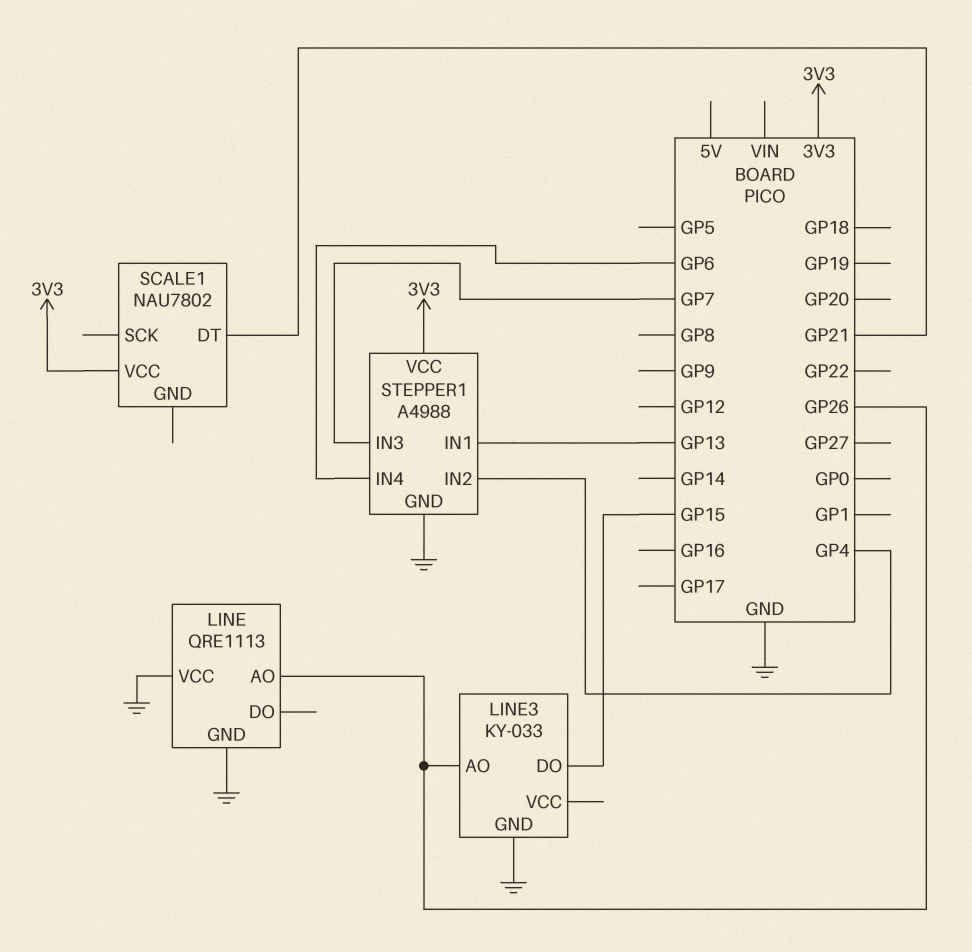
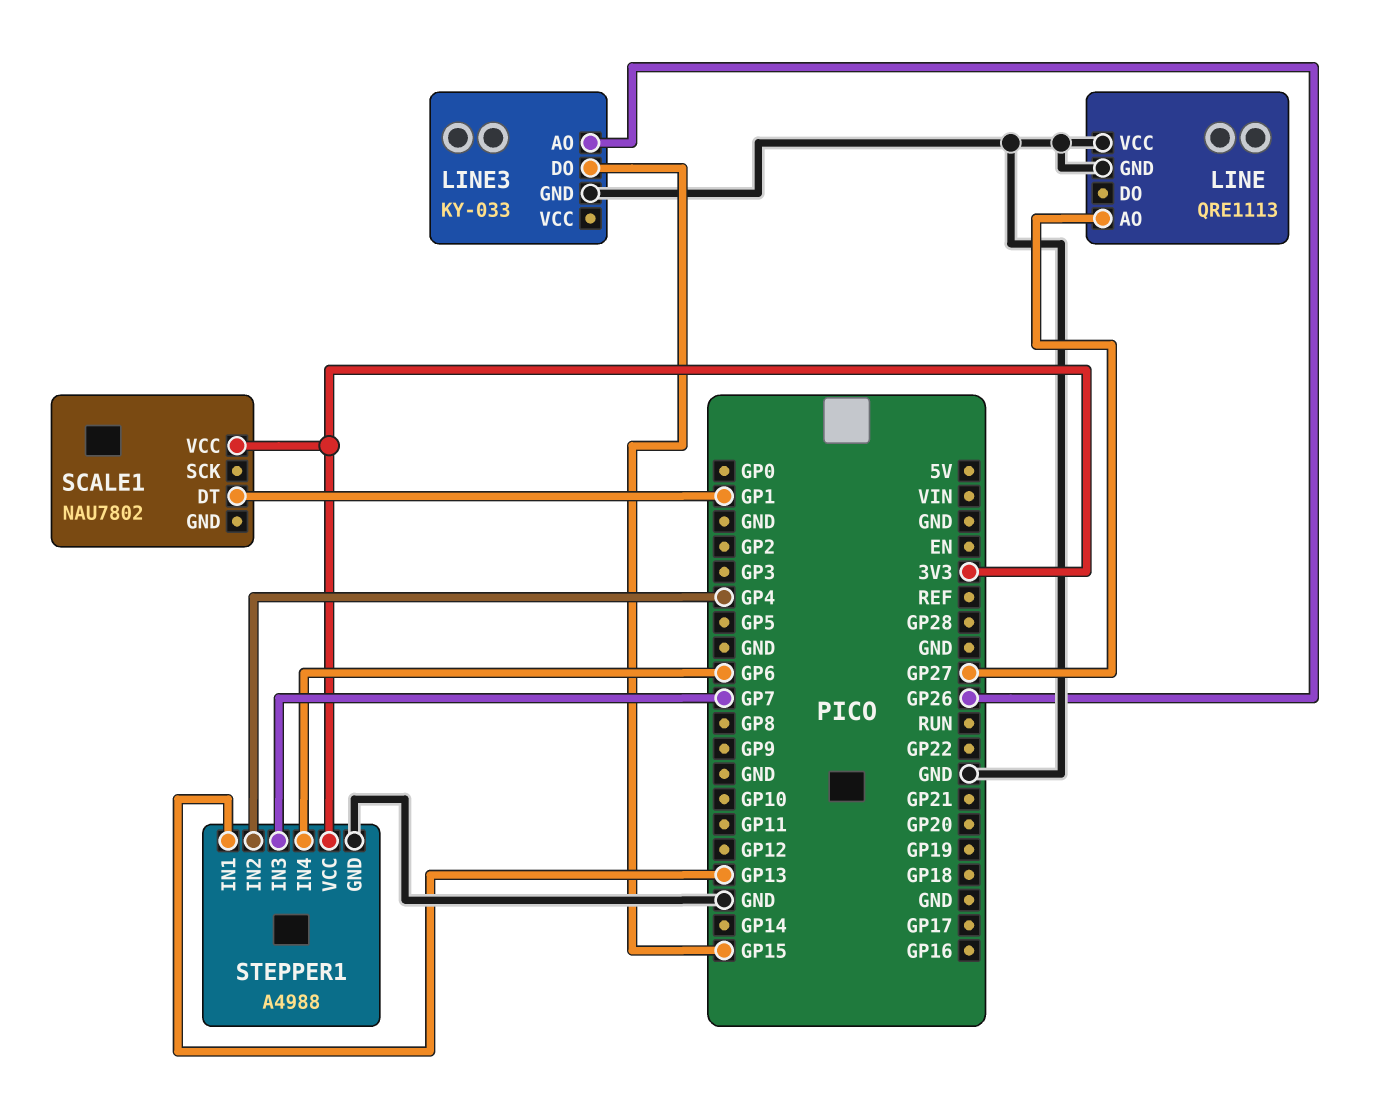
LINE pin AO: GP26 -> GP27
SCALE1 pin DT: GP21 -> GP1

